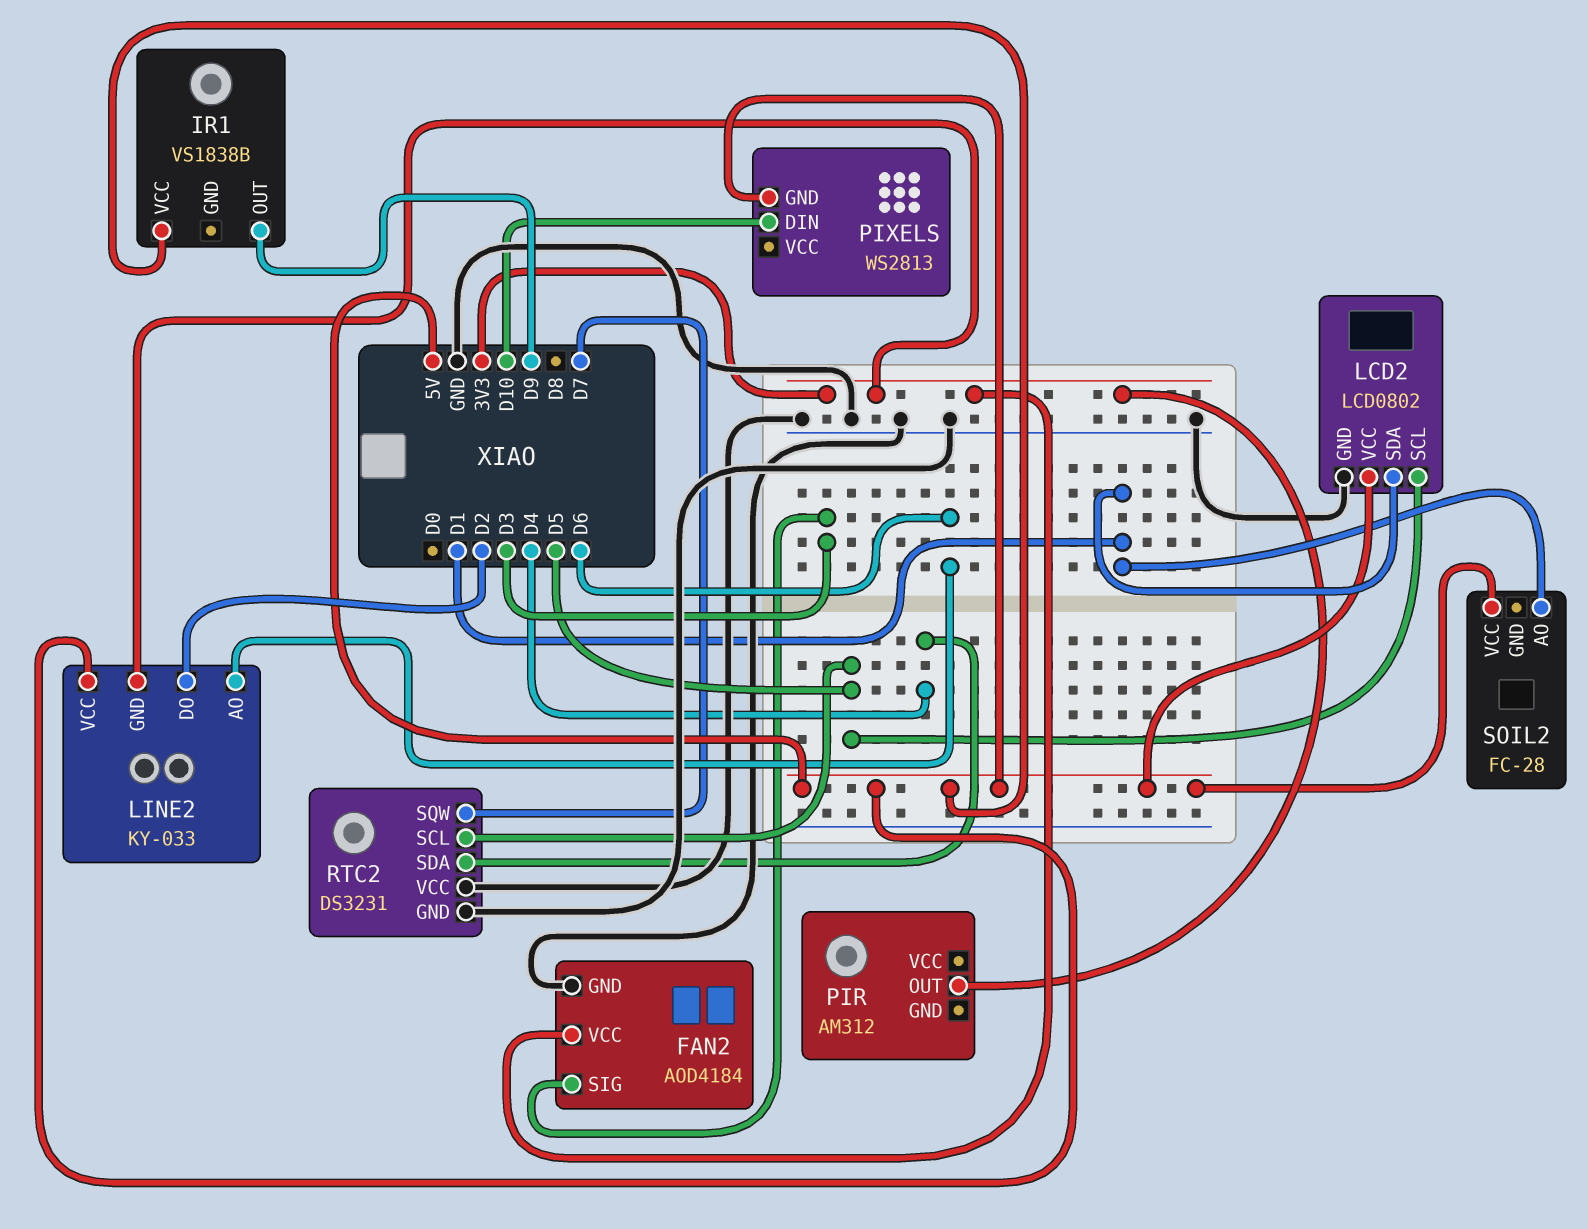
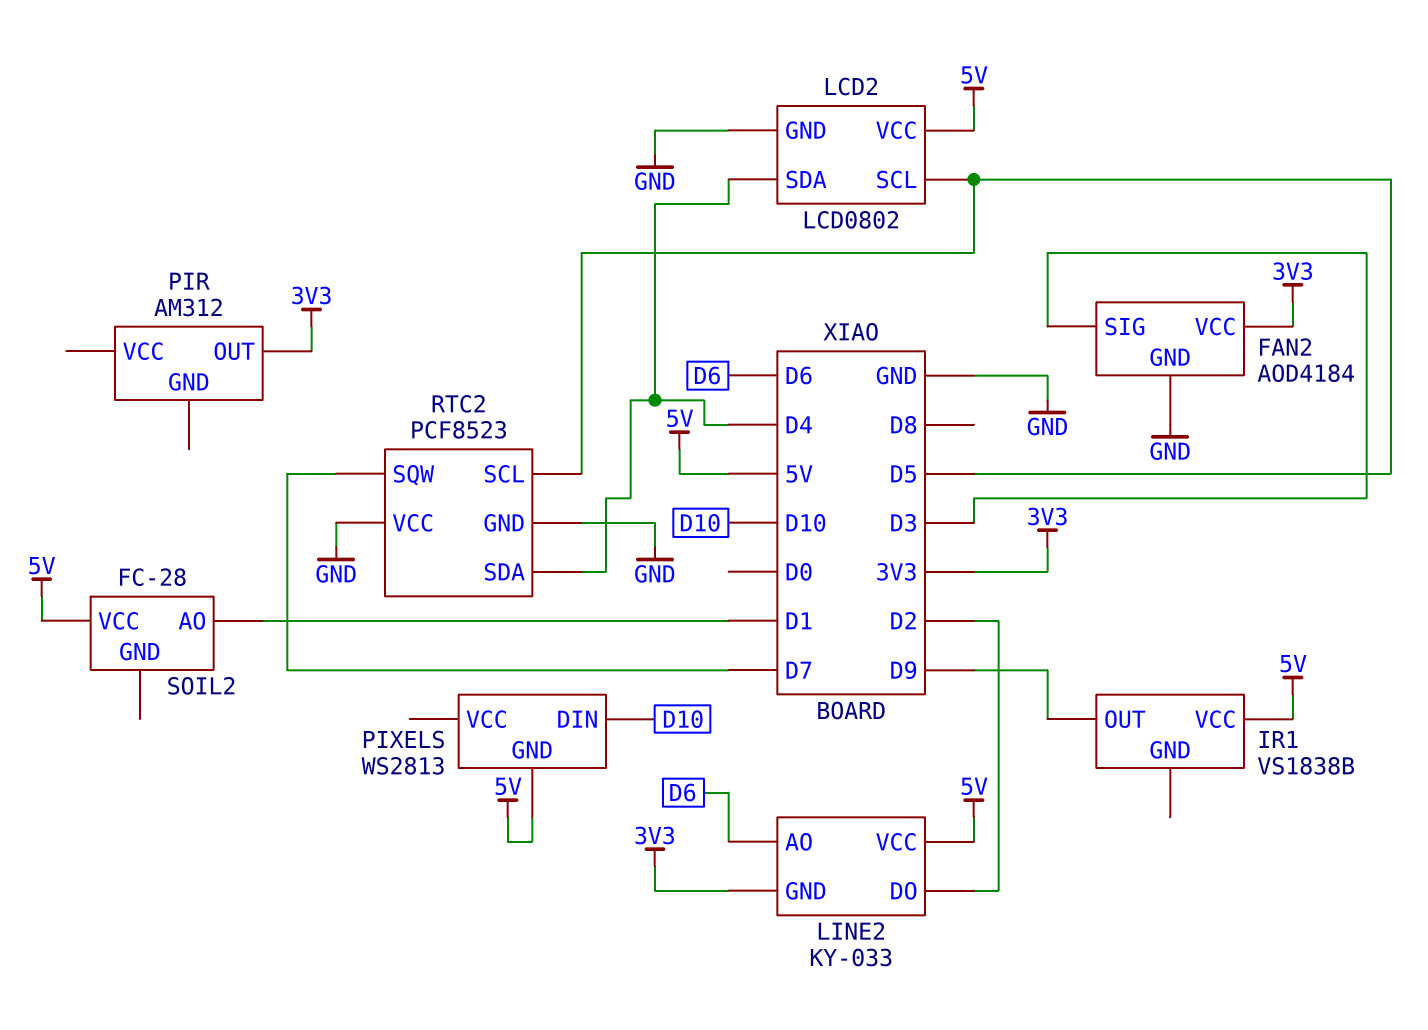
LCD2 pin SDA: D1 -> D4
RTC2: DS3231 -> PCF8523

